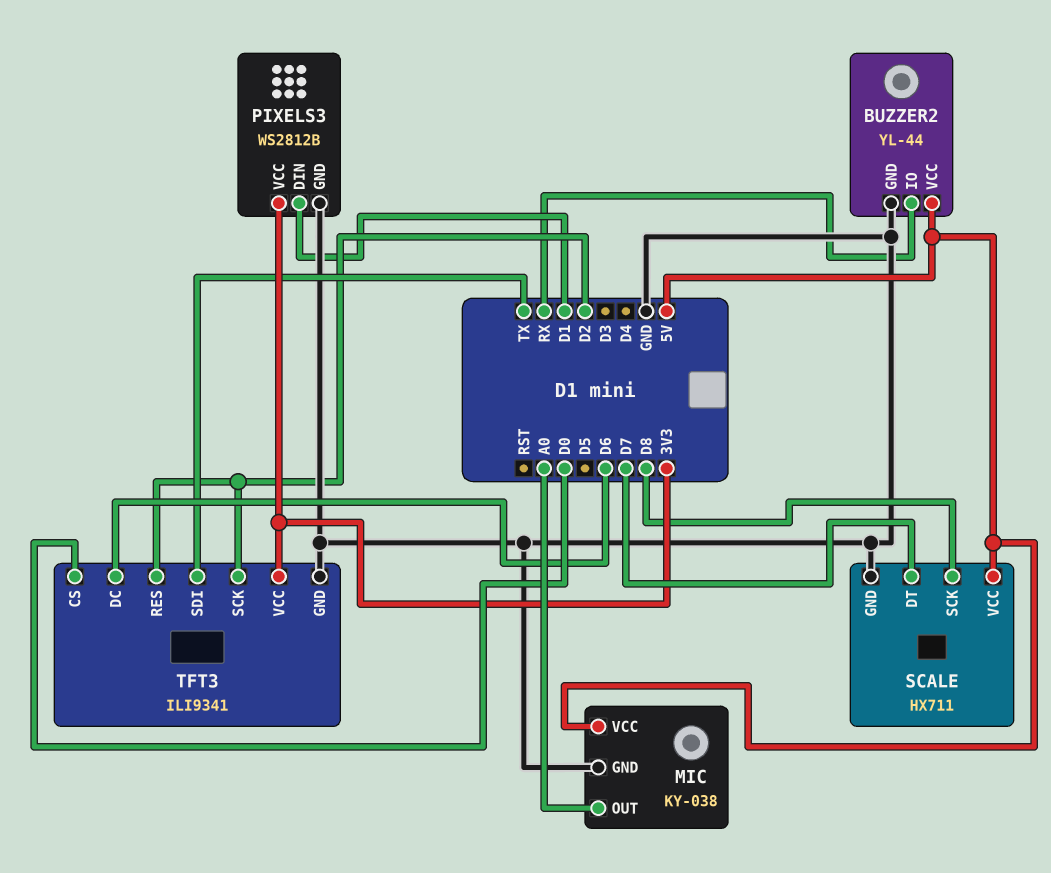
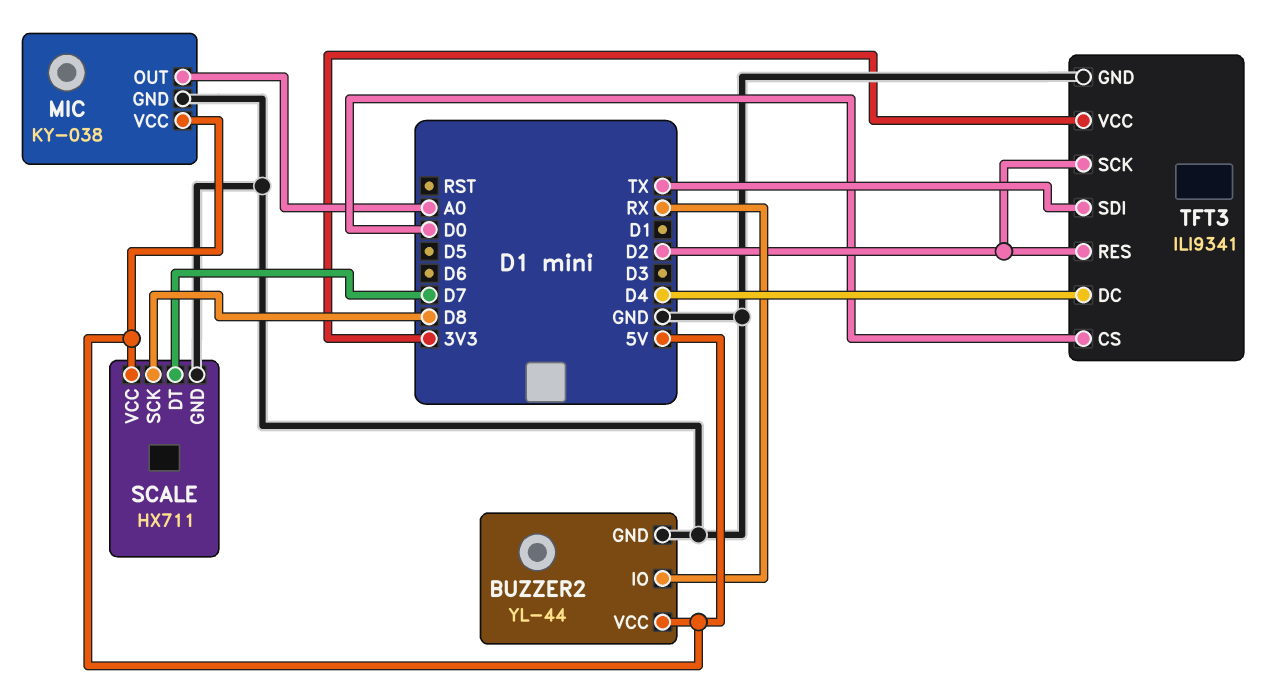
PIXELS3: WS2812B -> none
PIXELS3 pin DIN: D1 -> none
PIXELS3 pin GND: GND -> none
PIXELS3 pin VCC: 3V3 -> none
TFT3 pin DC: D6 -> D4

